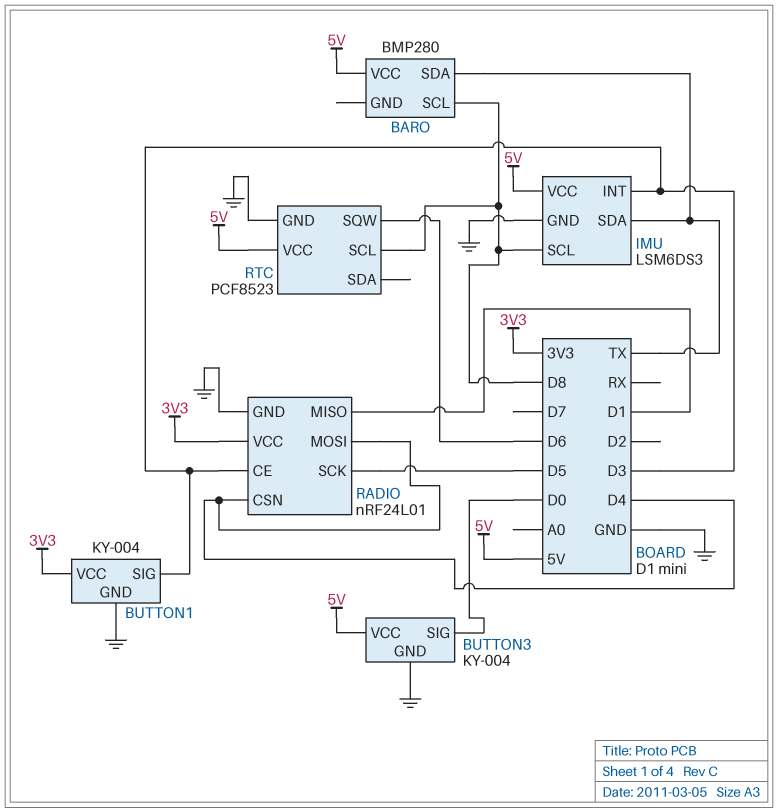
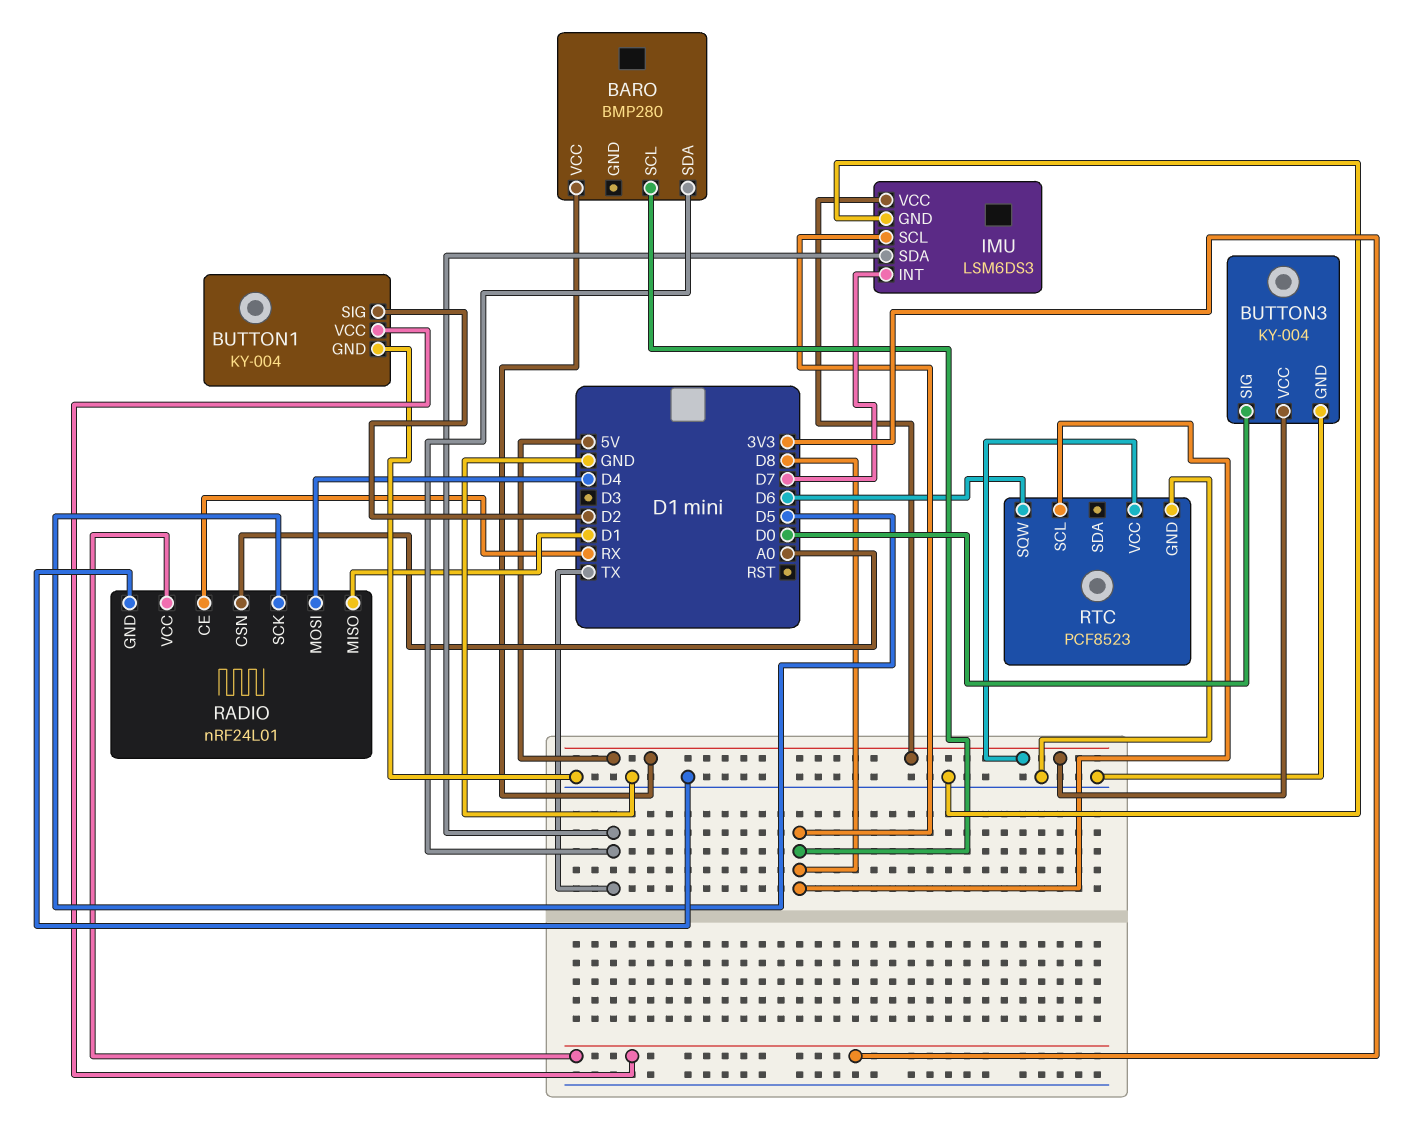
BUTTON1 pin SIG: D3 -> D2
IMU pin INT: D3 -> D7
RADIO pin CE: D3 -> RX
RADIO pin CSN: D4 -> A0

